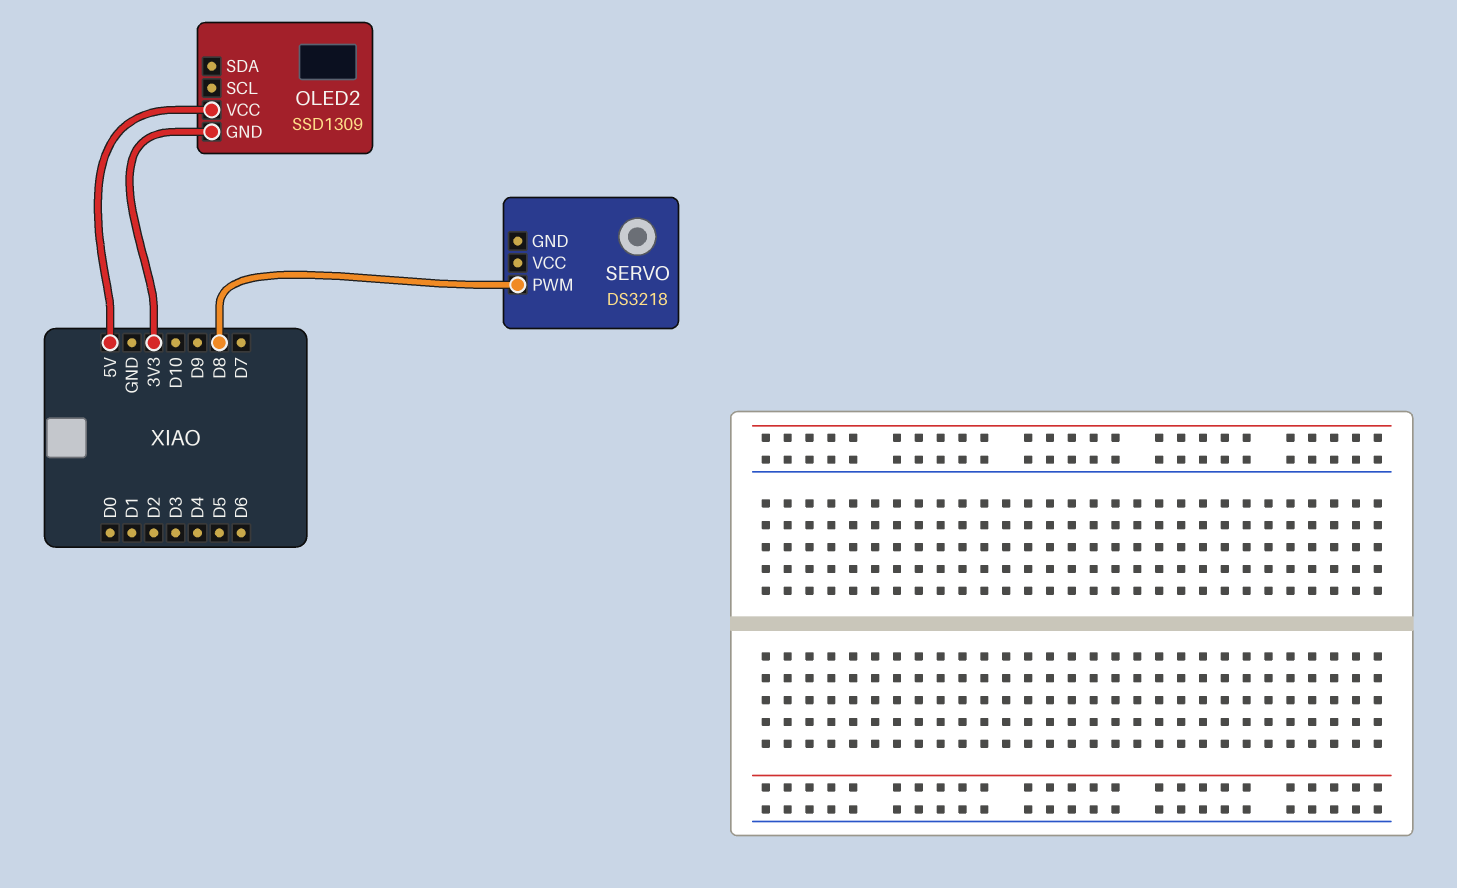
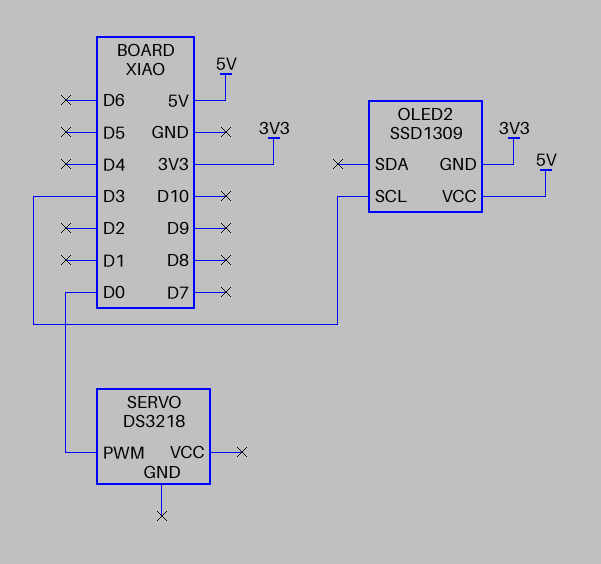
OLED2 pin SCL: none -> D3
SERVO pin PWM: D8 -> D0

